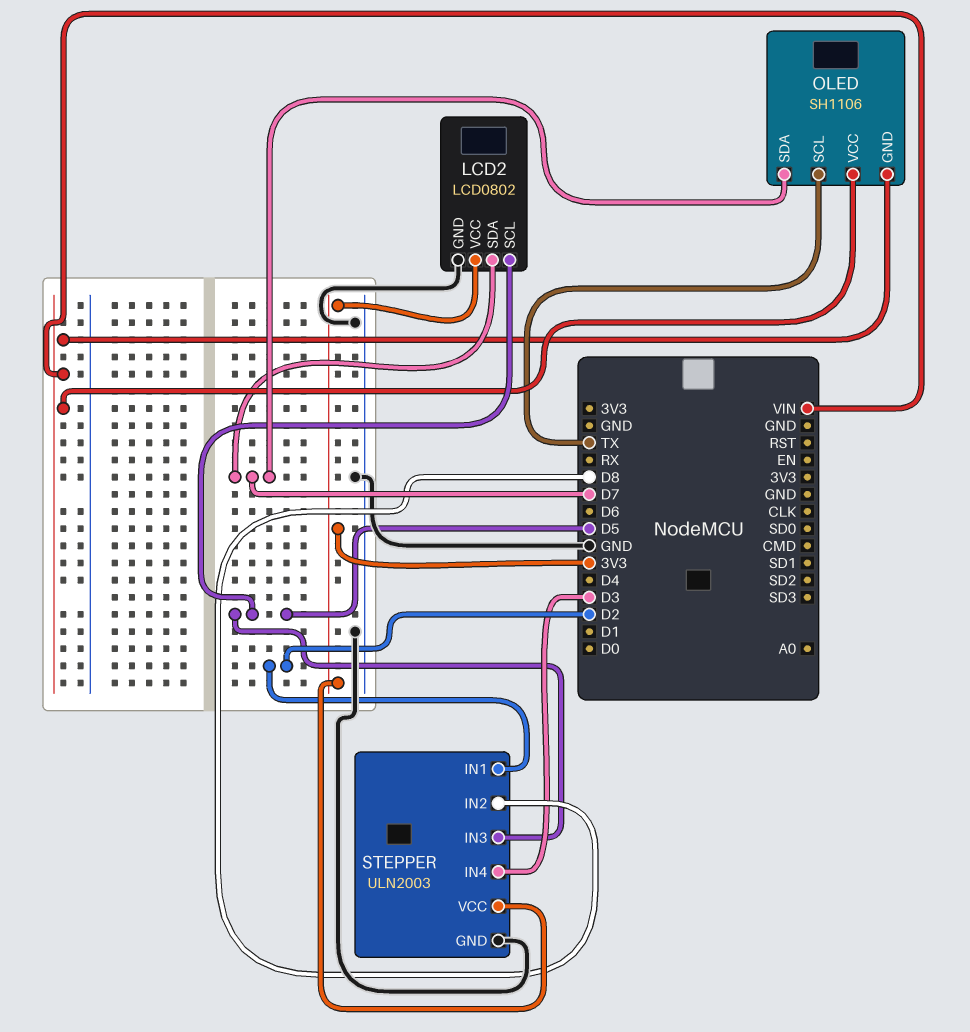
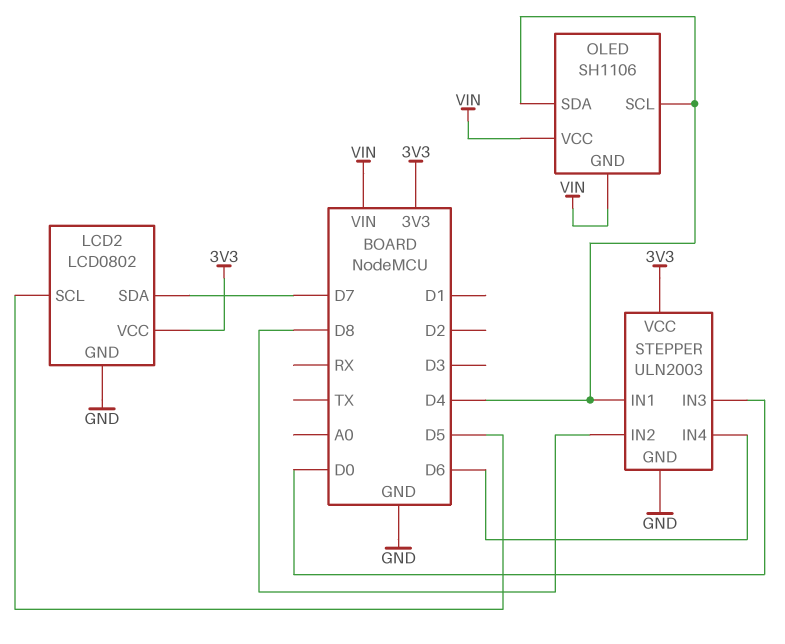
OLED pin SCL: TX -> D4
OLED pin SDA: D7 -> D4
STEPPER pin IN1: D2 -> D4
STEPPER pin IN3: D5 -> D0
STEPPER pin IN4: D3 -> D6

